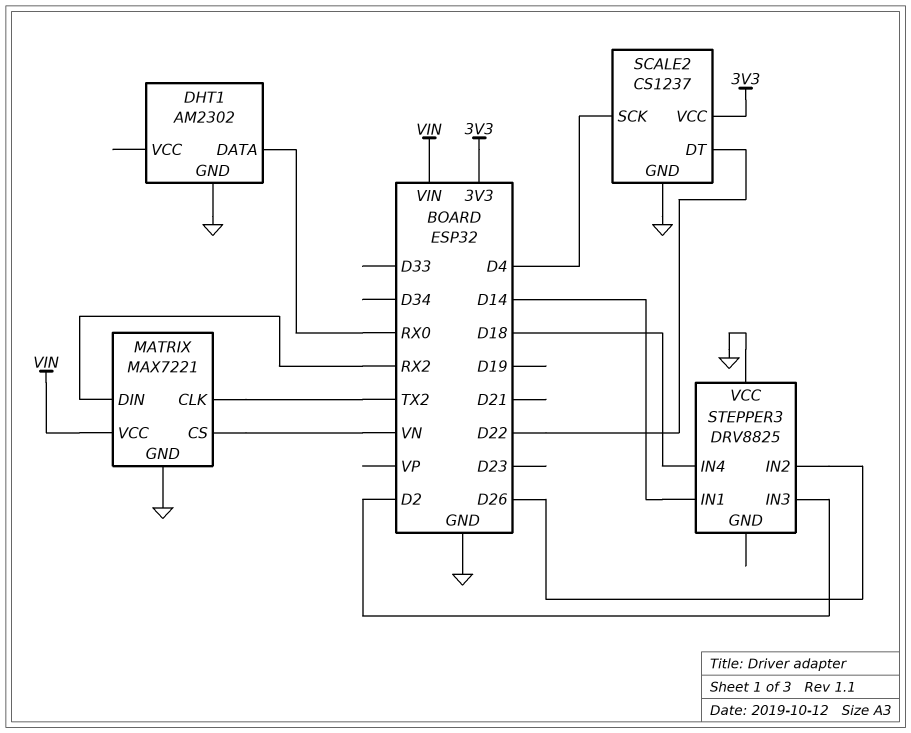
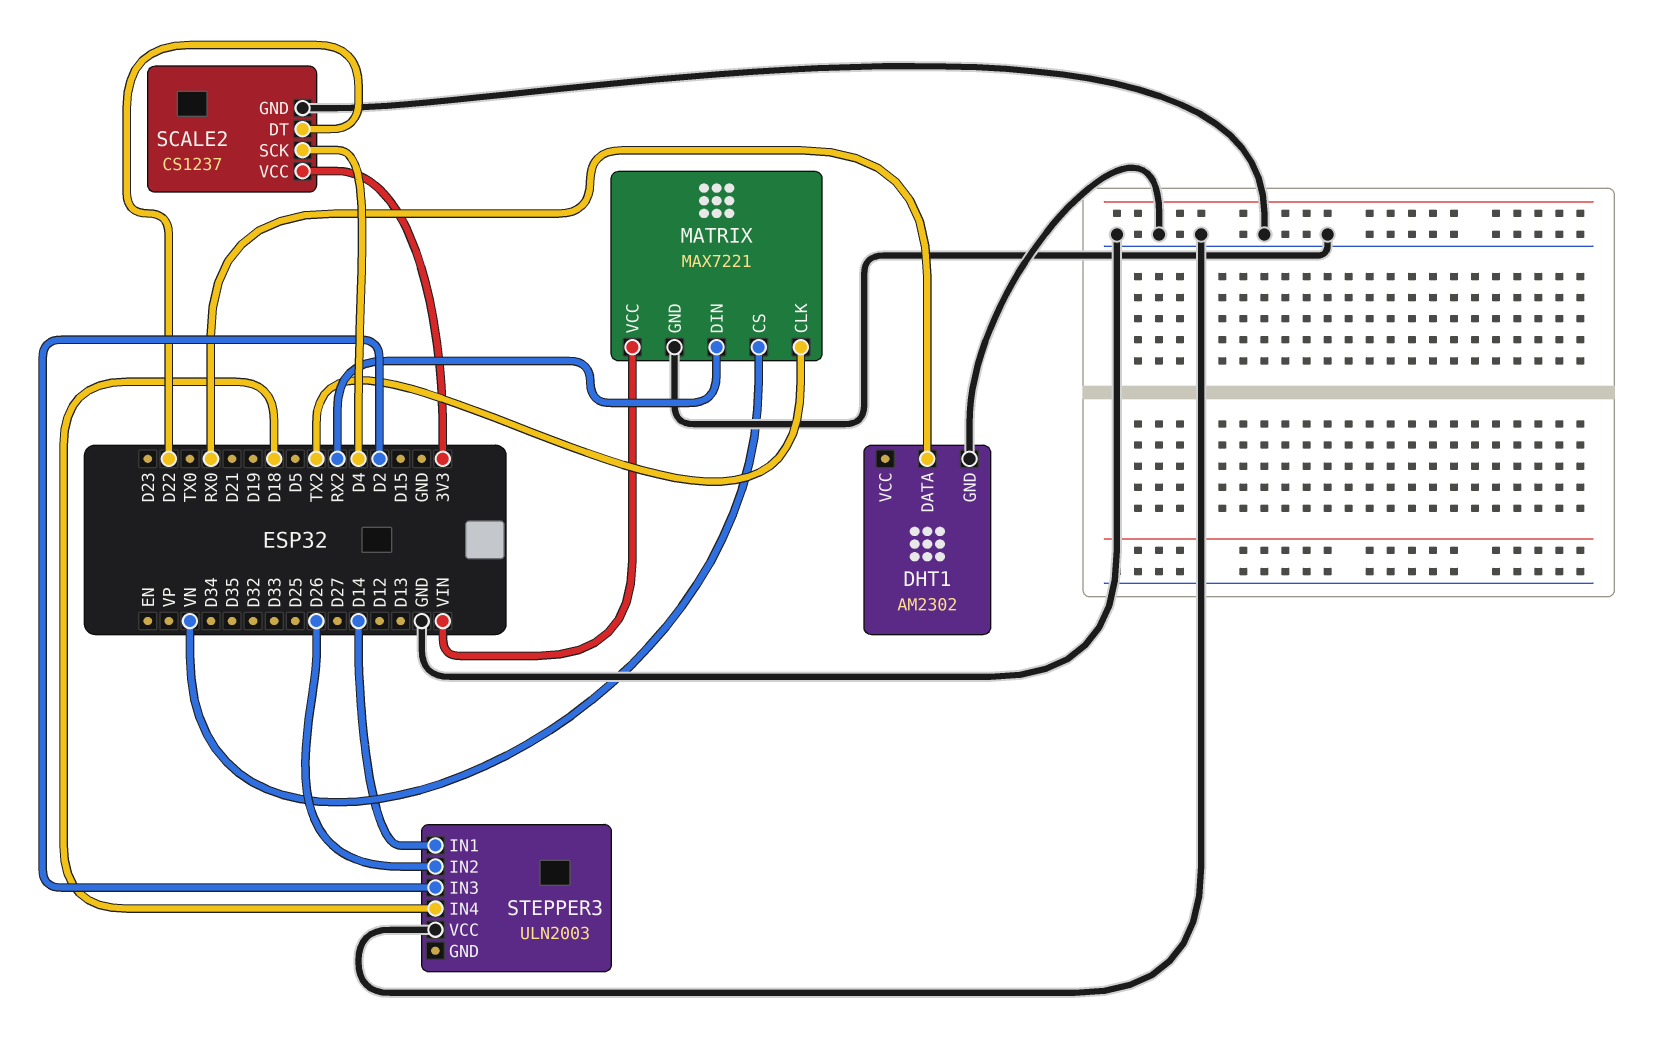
STEPPER3: DRV8825 -> ULN2003

